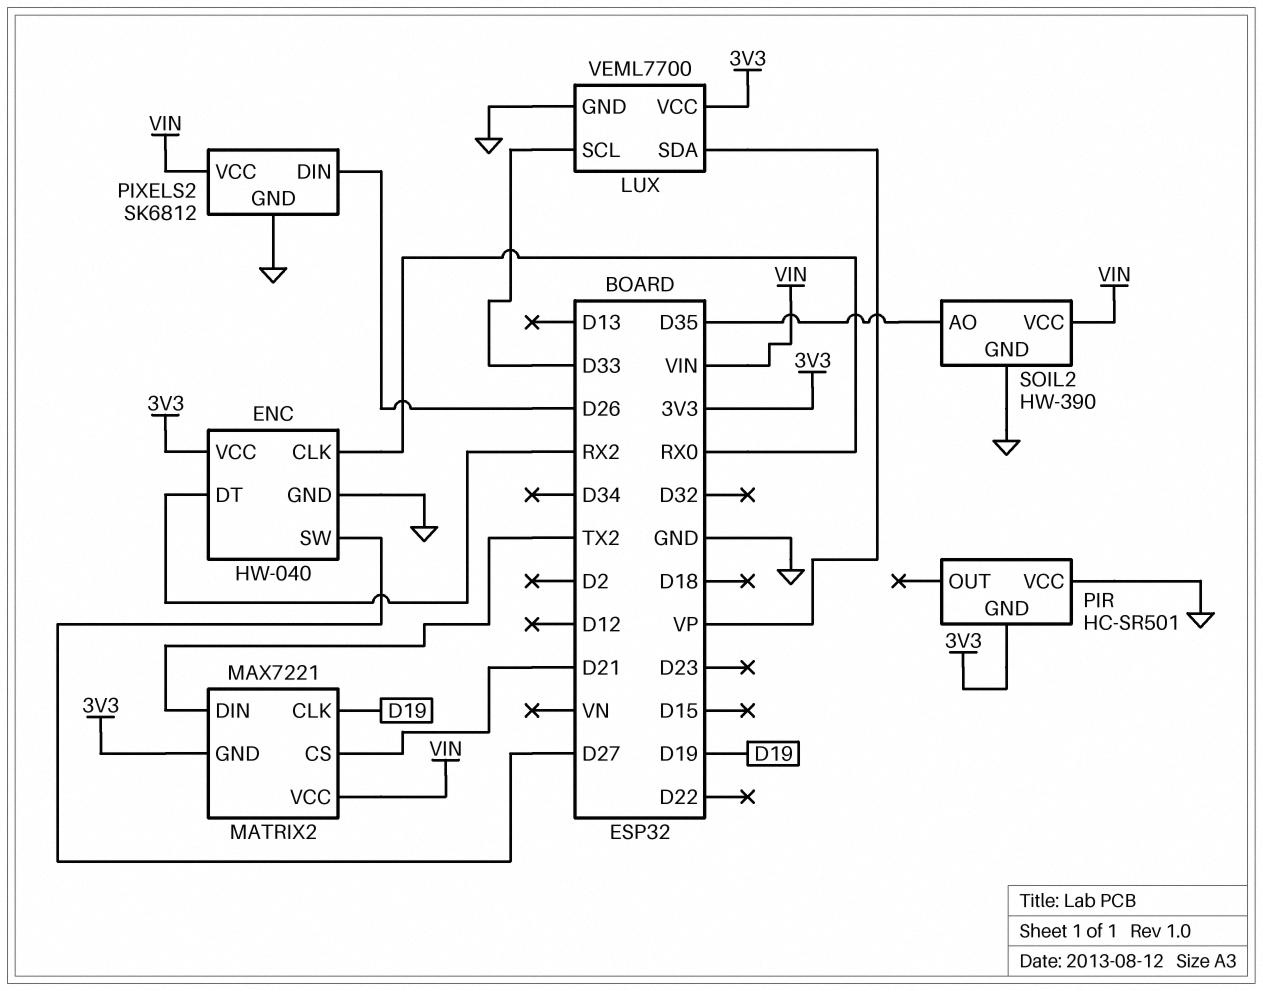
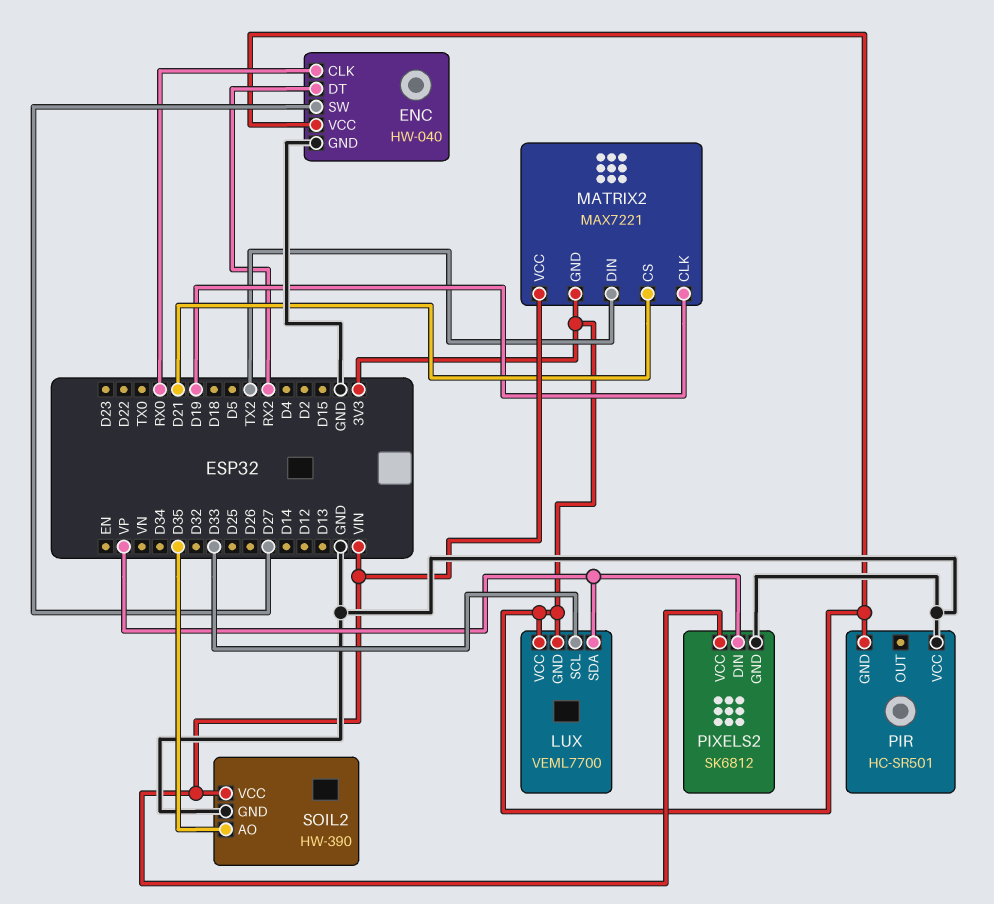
LUX pin GND: GND -> 3V3
PIXELS2 pin DIN: D26 -> VP

